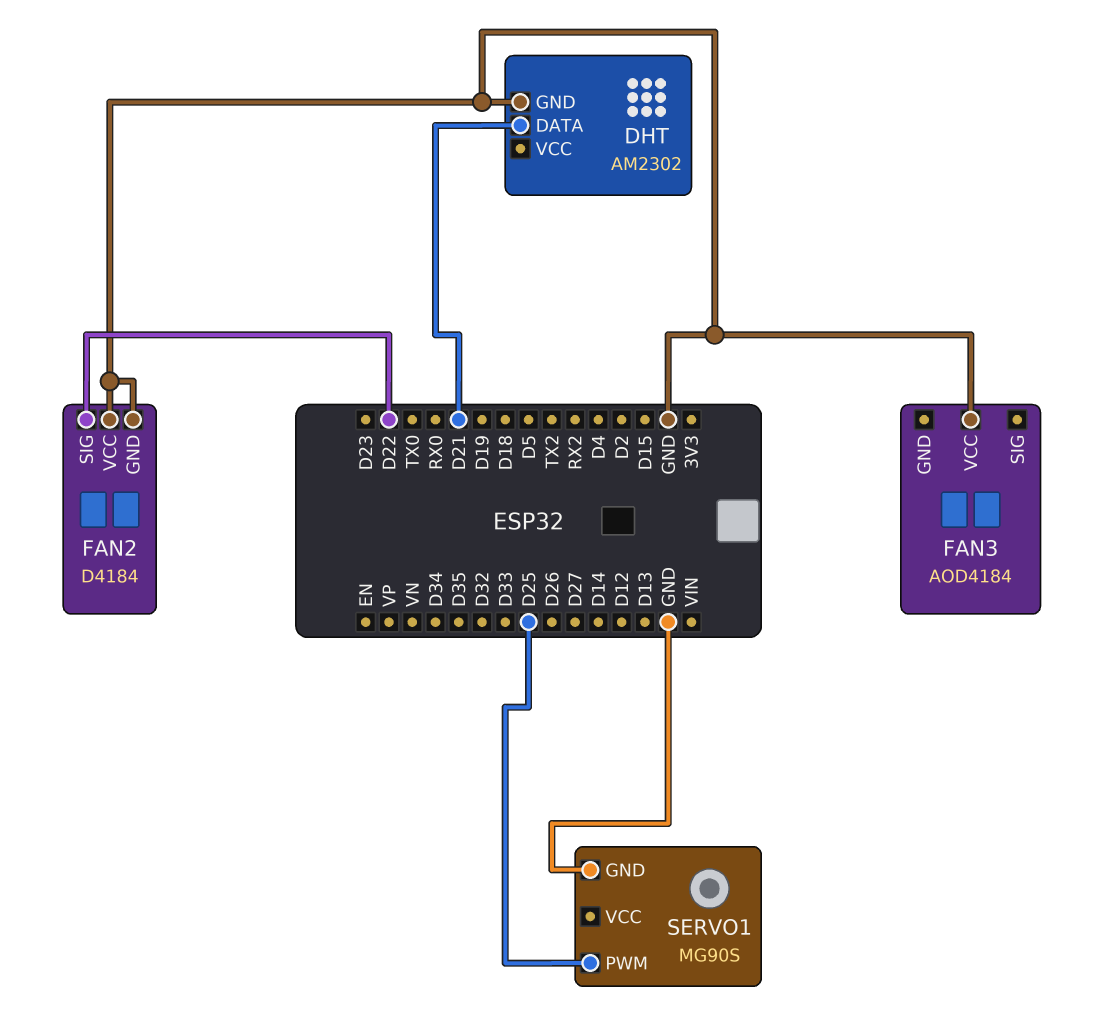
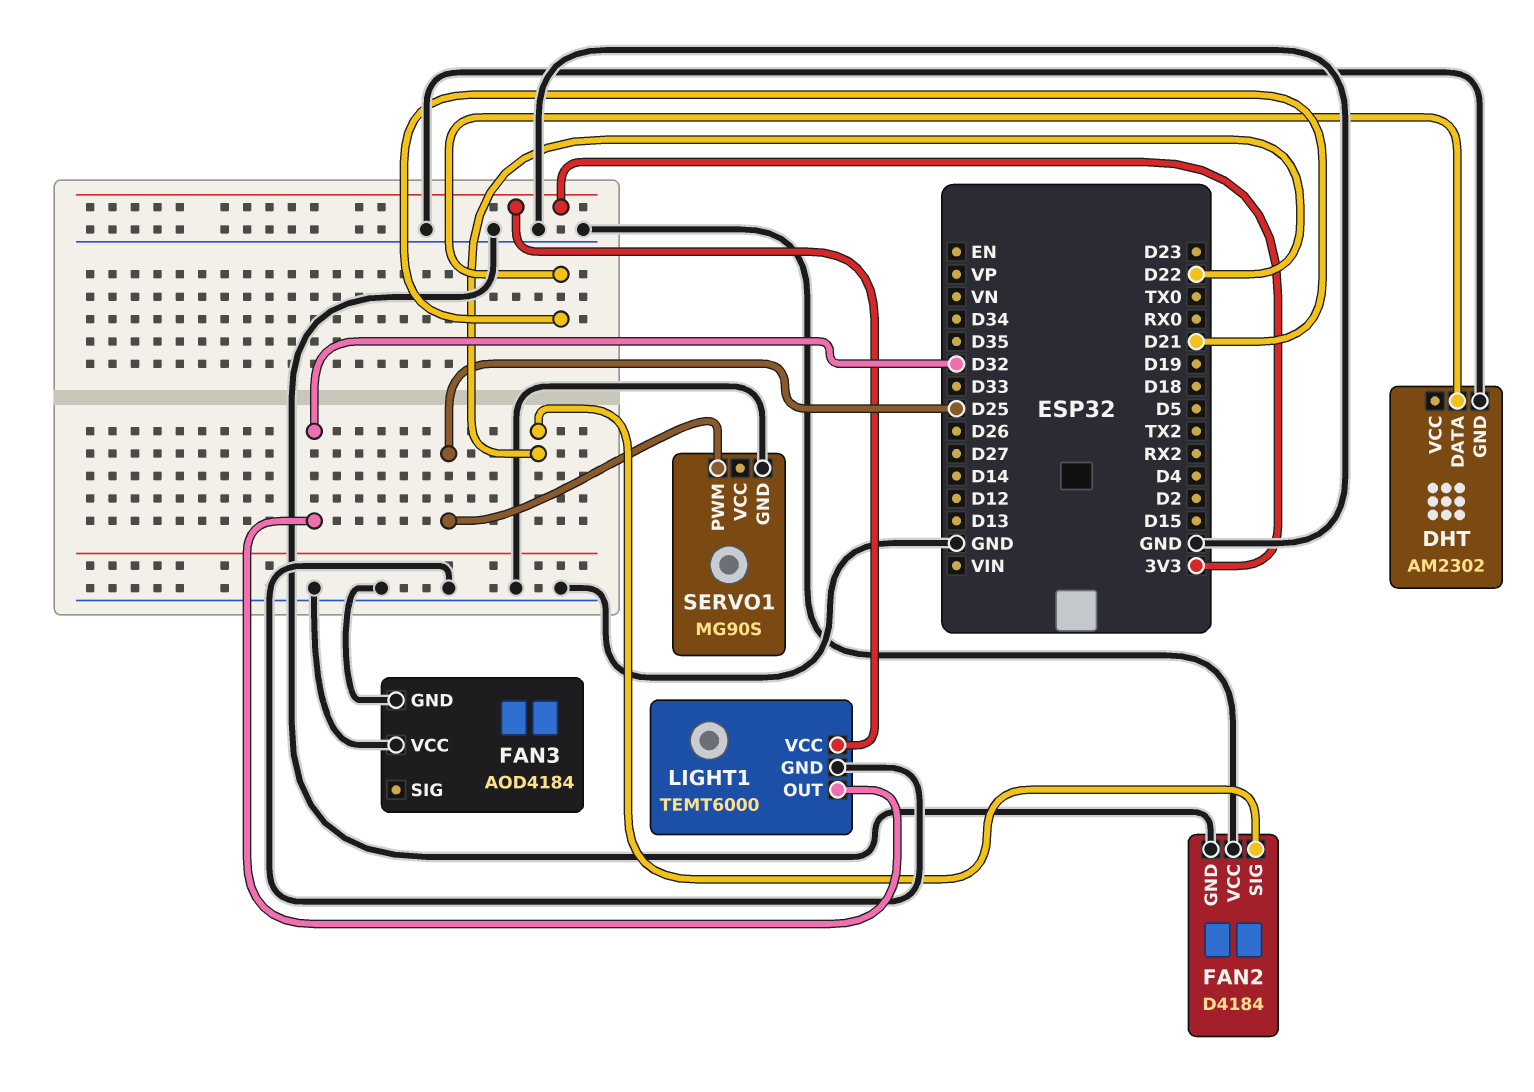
FAN3 pin GND: none -> GND
LIGHT1: none -> TEMT6000
LIGHT1 pin GND: none -> GND
LIGHT1 pin OUT: none -> D32
LIGHT1 pin VCC: none -> 3V3

